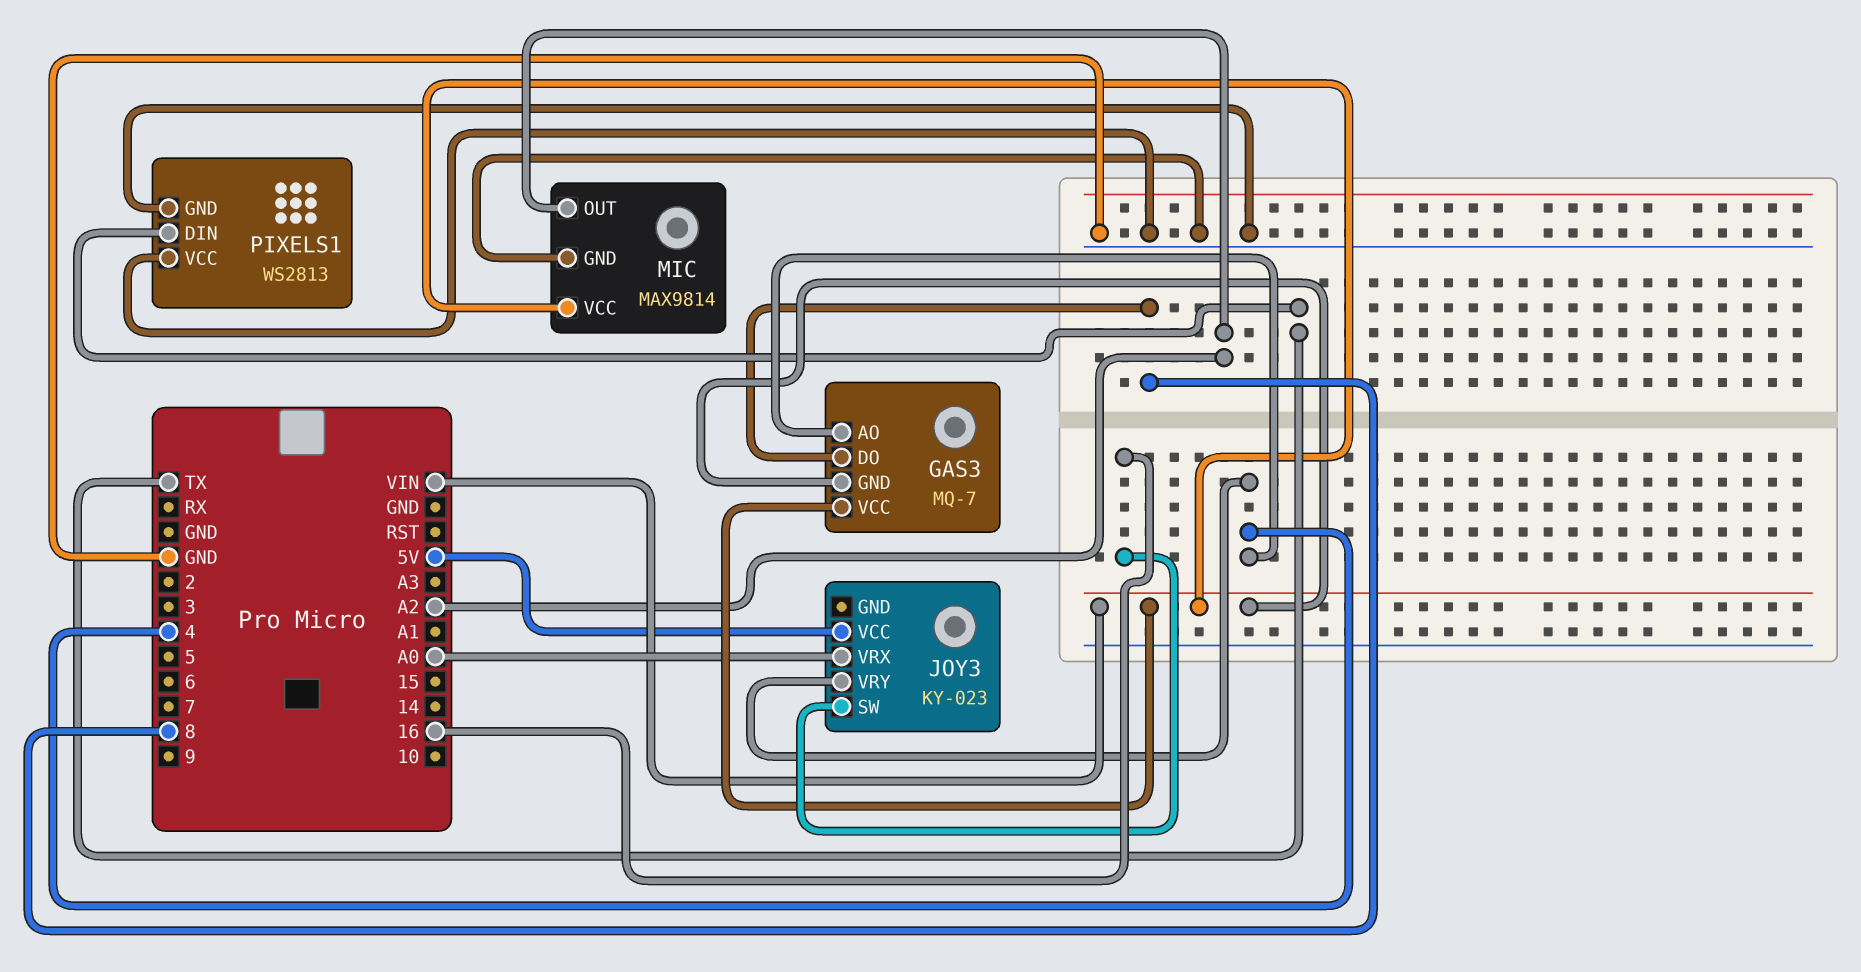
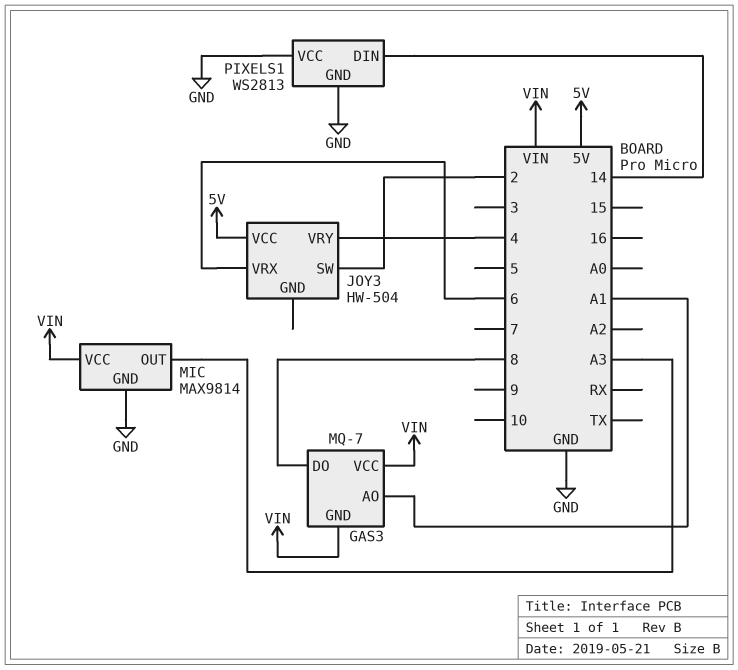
GAS3 pin AO: 4 -> A1
JOY3: KY-023 -> HW-504
JOY3 pin SW: 16 -> 2
JOY3 pin VRX: A0 -> 6
MIC pin OUT: A2 -> A3
PIXELS1 pin DIN: TX -> 14

